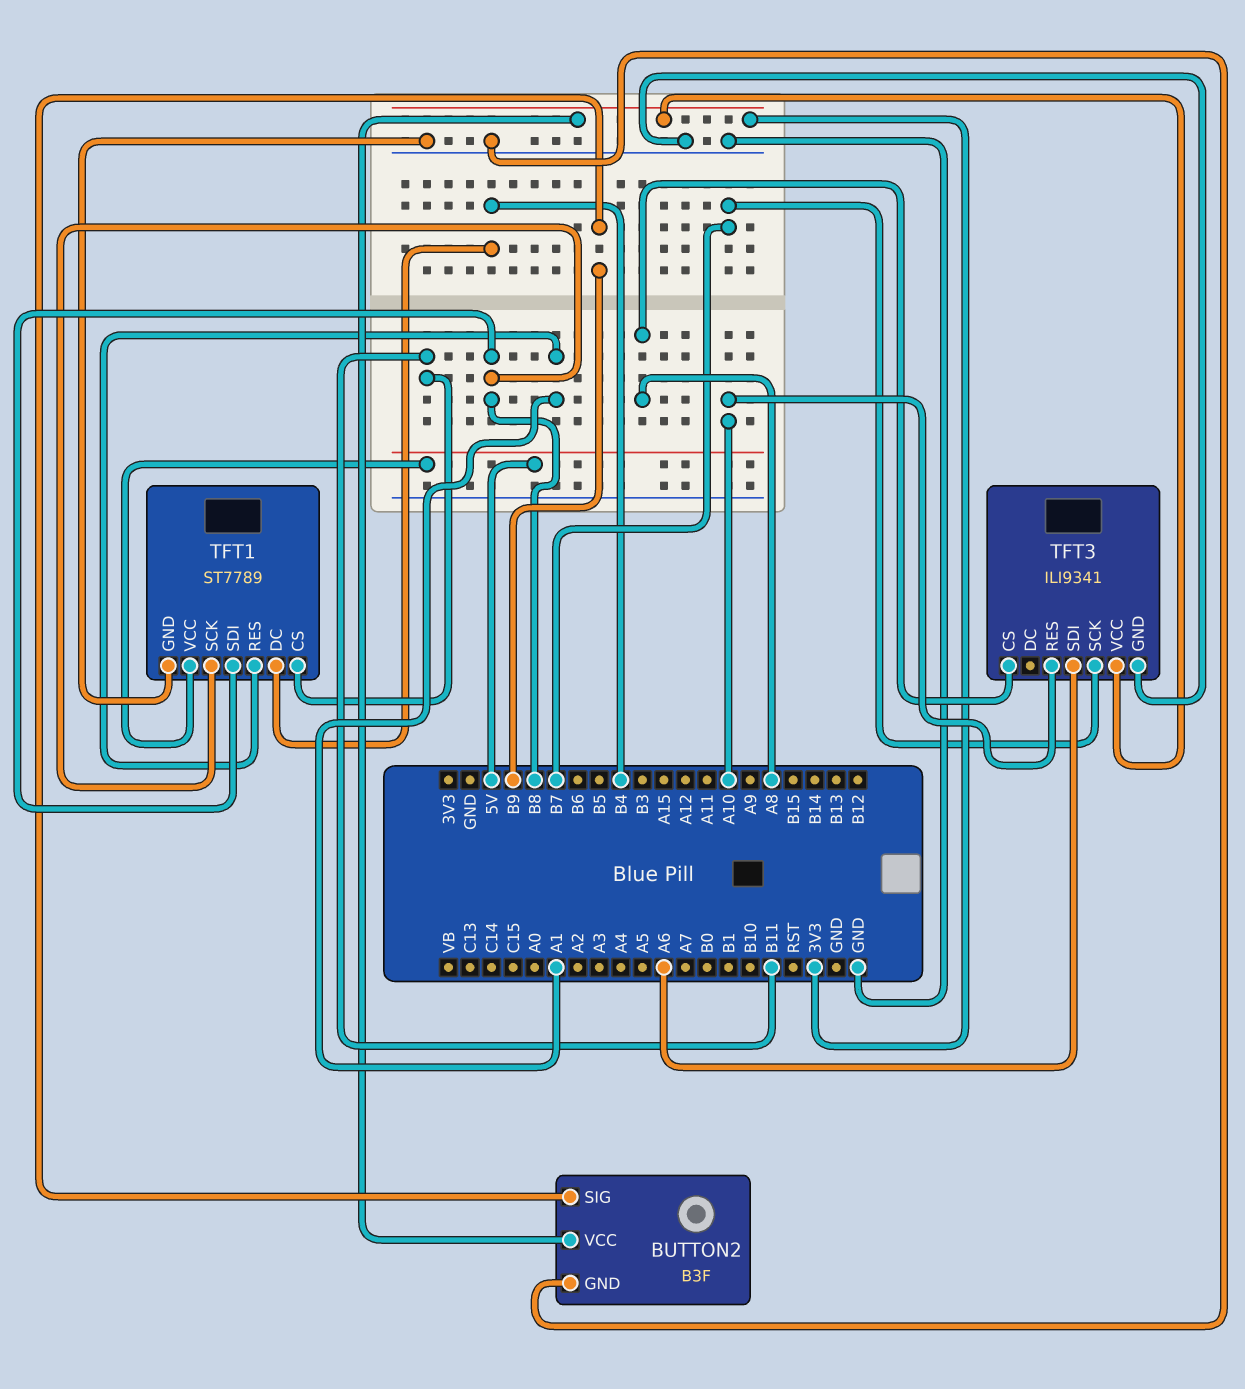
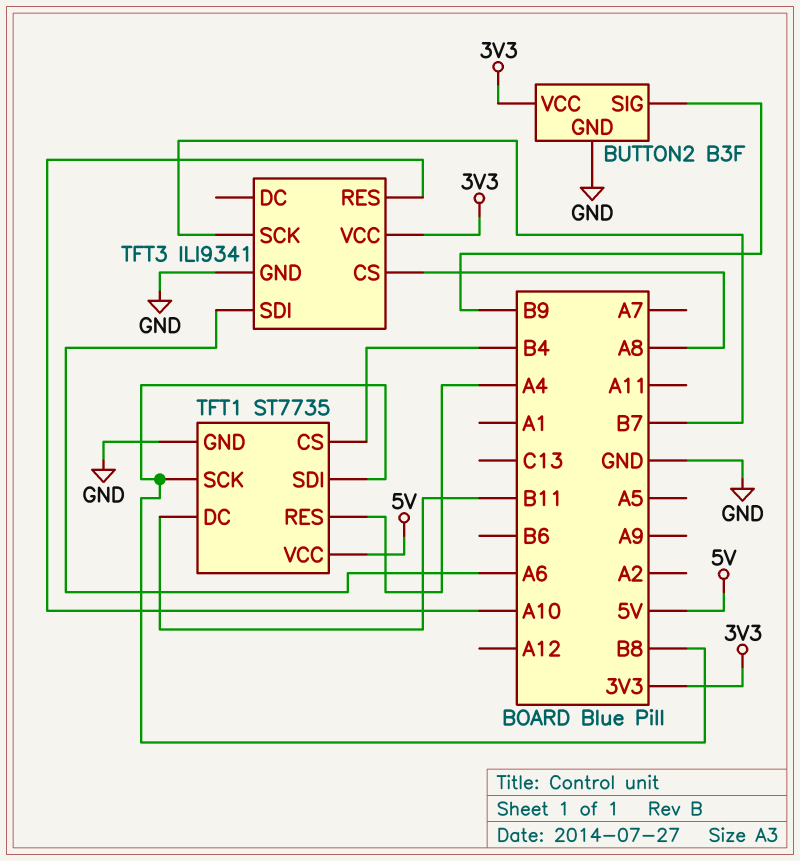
TFT1: ST7789 -> ST7735
TFT1 pin CS: B11 -> B4
TFT1 pin DC: B4 -> B11
TFT1 pin RES: A1 -> A4

